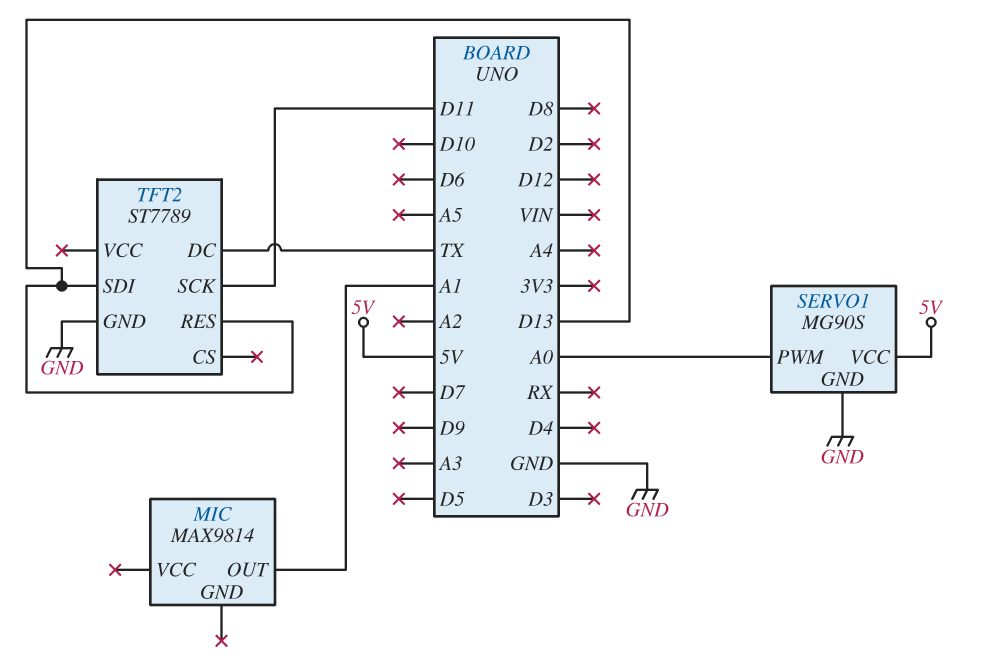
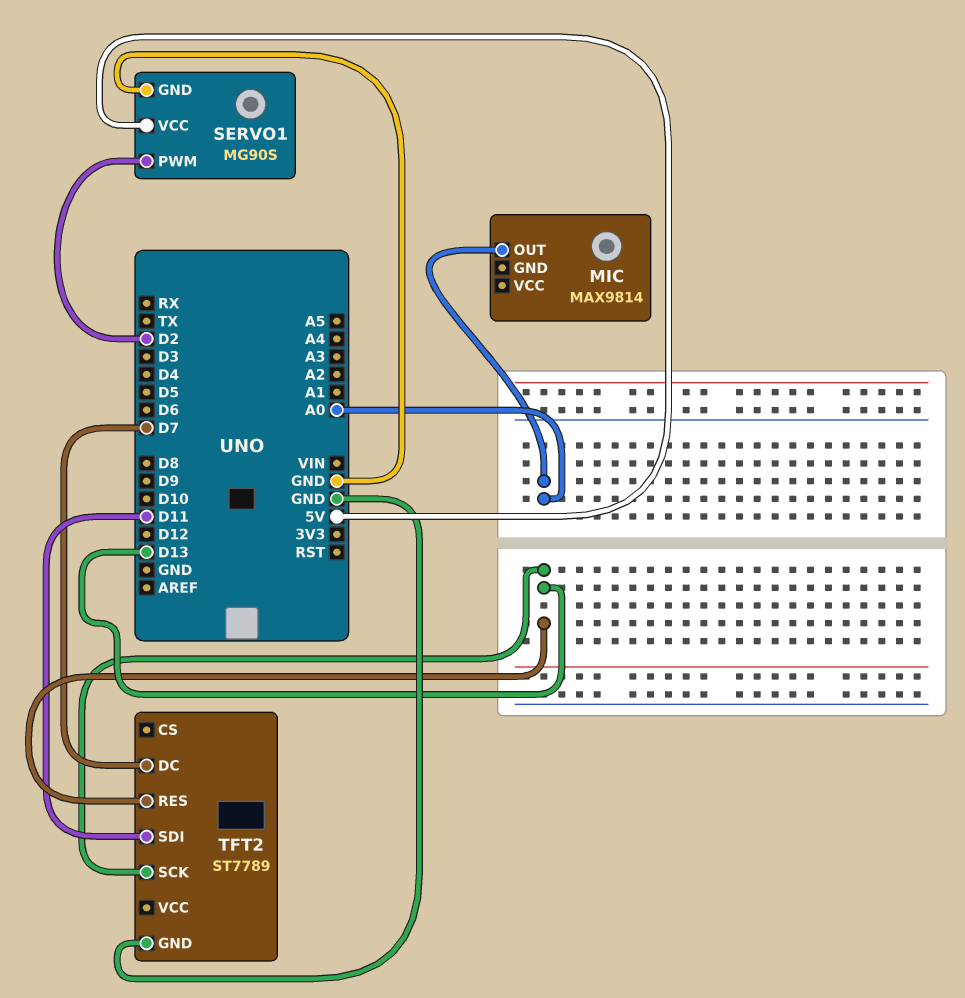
MIC pin OUT: A1 -> A0
SERVO1 pin PWM: A0 -> D2
TFT2 pin DC: TX -> D7
TFT2 pin SCK: D11 -> D13
TFT2 pin SDI: D13 -> D11

